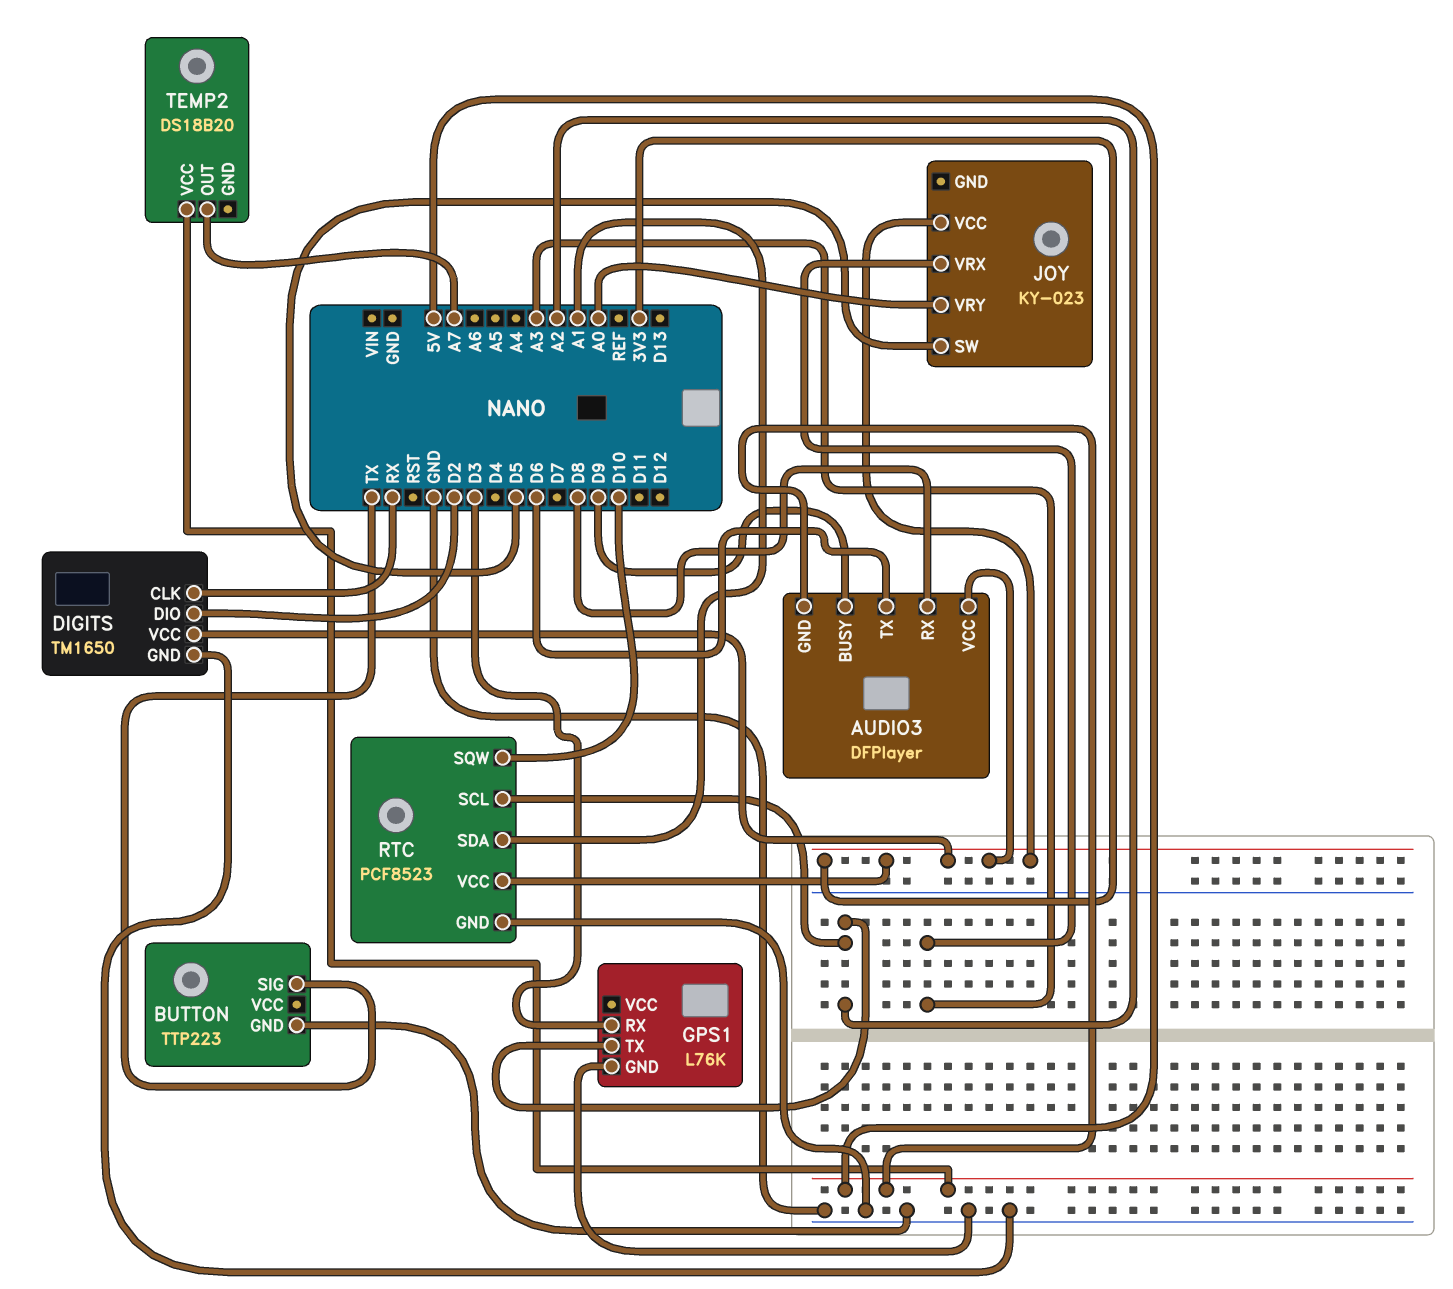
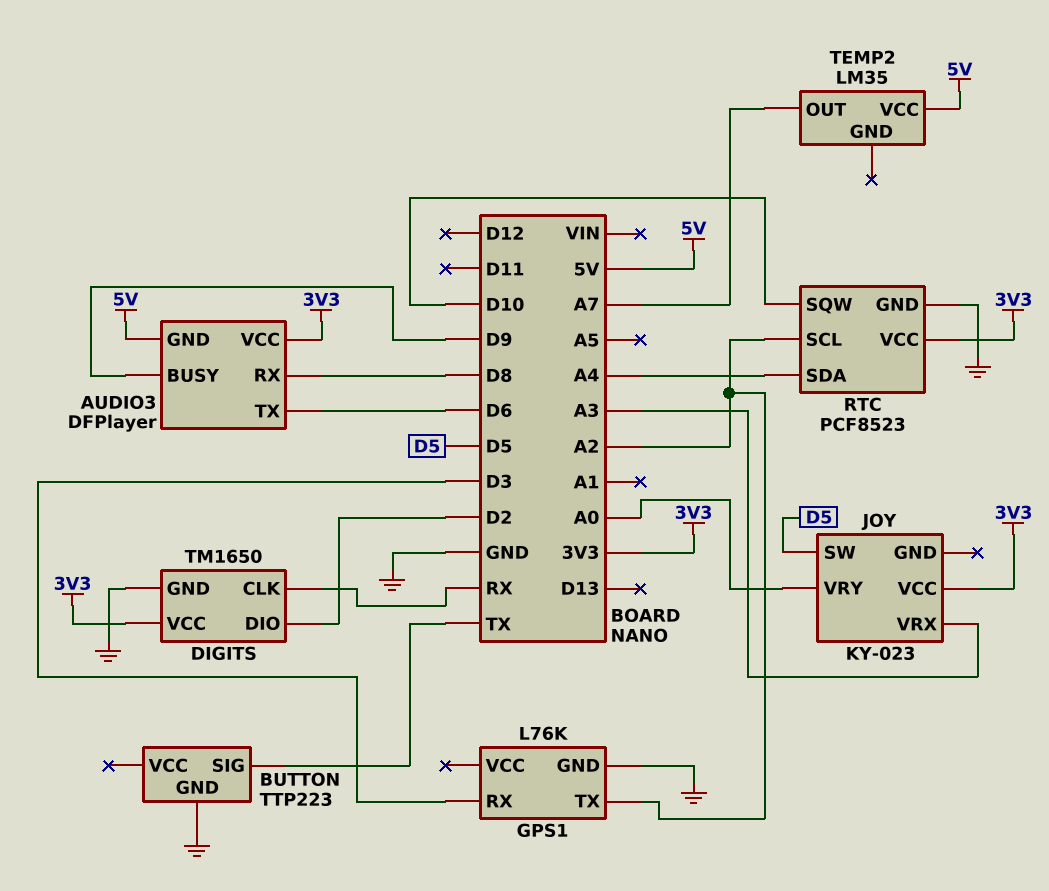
RTC pin SDA: A1 -> A4
TEMP2: DS18B20 -> LM35

